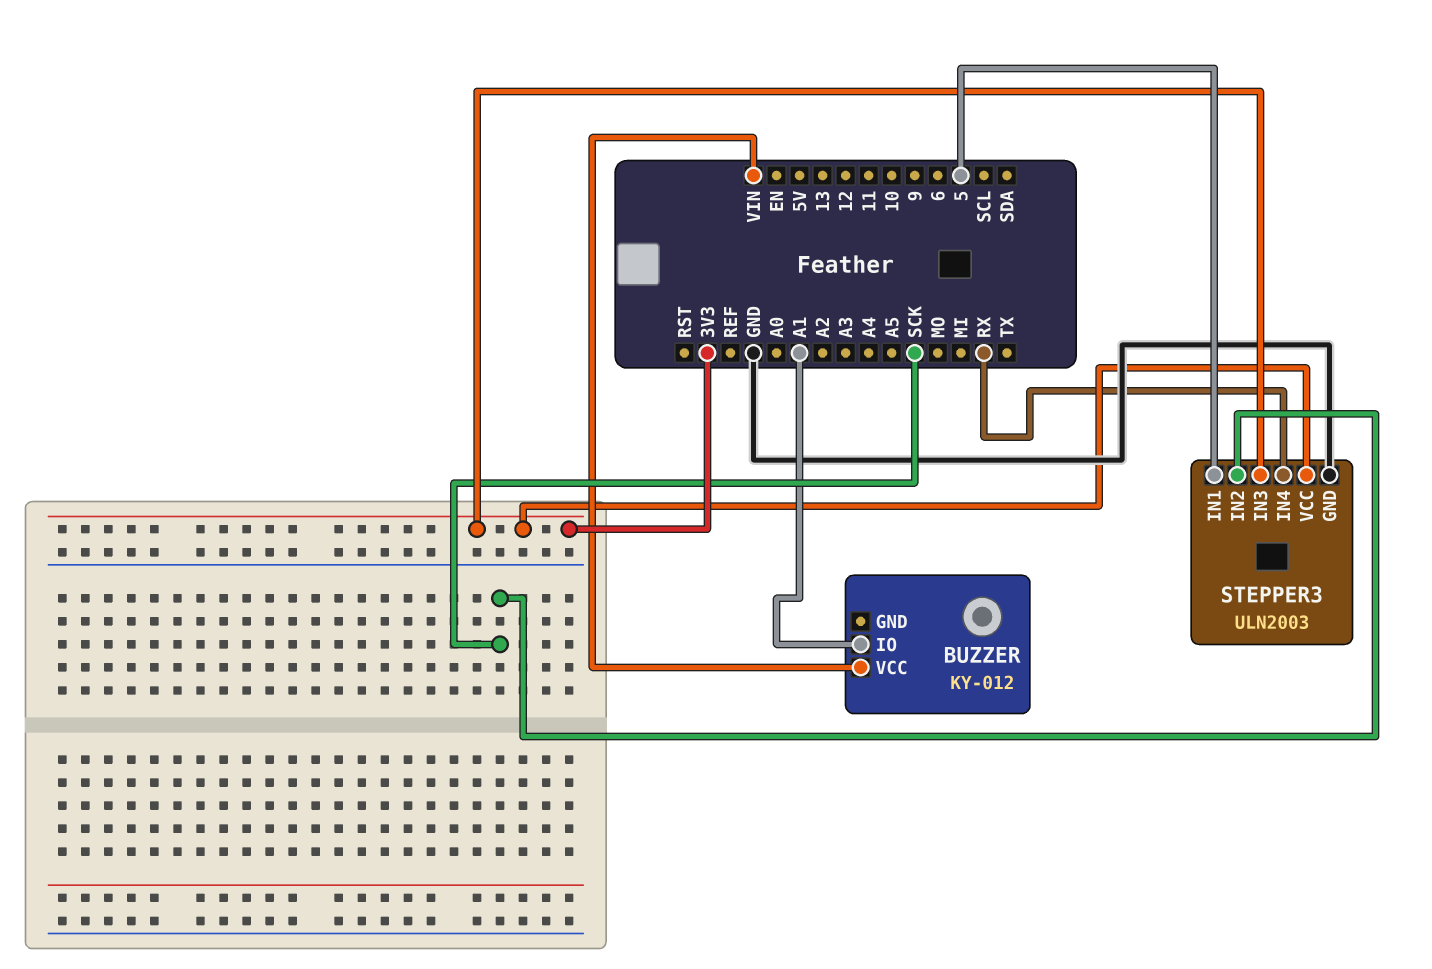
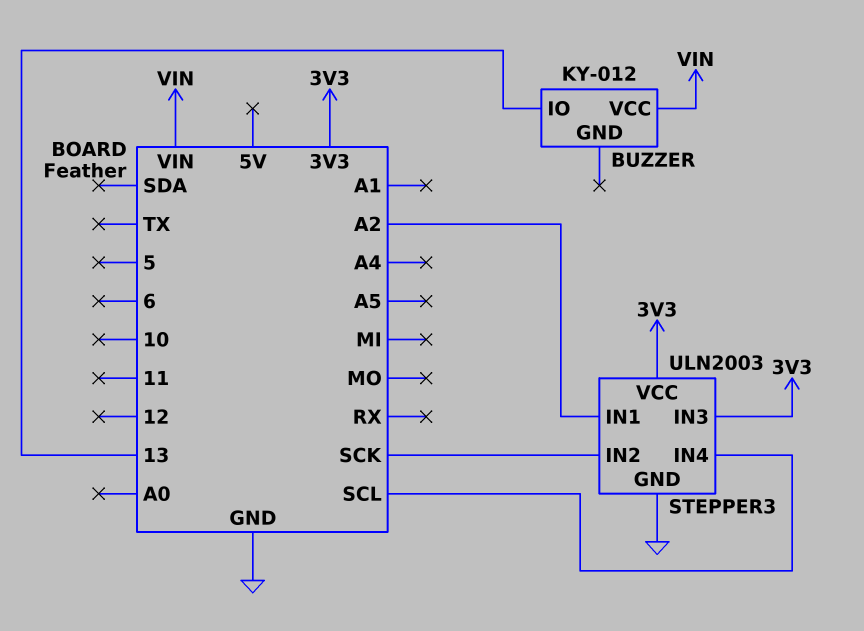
BUZZER pin IO: A1 -> 13
STEPPER3 pin IN1: 5 -> A2
STEPPER3 pin IN4: RX -> SCL

